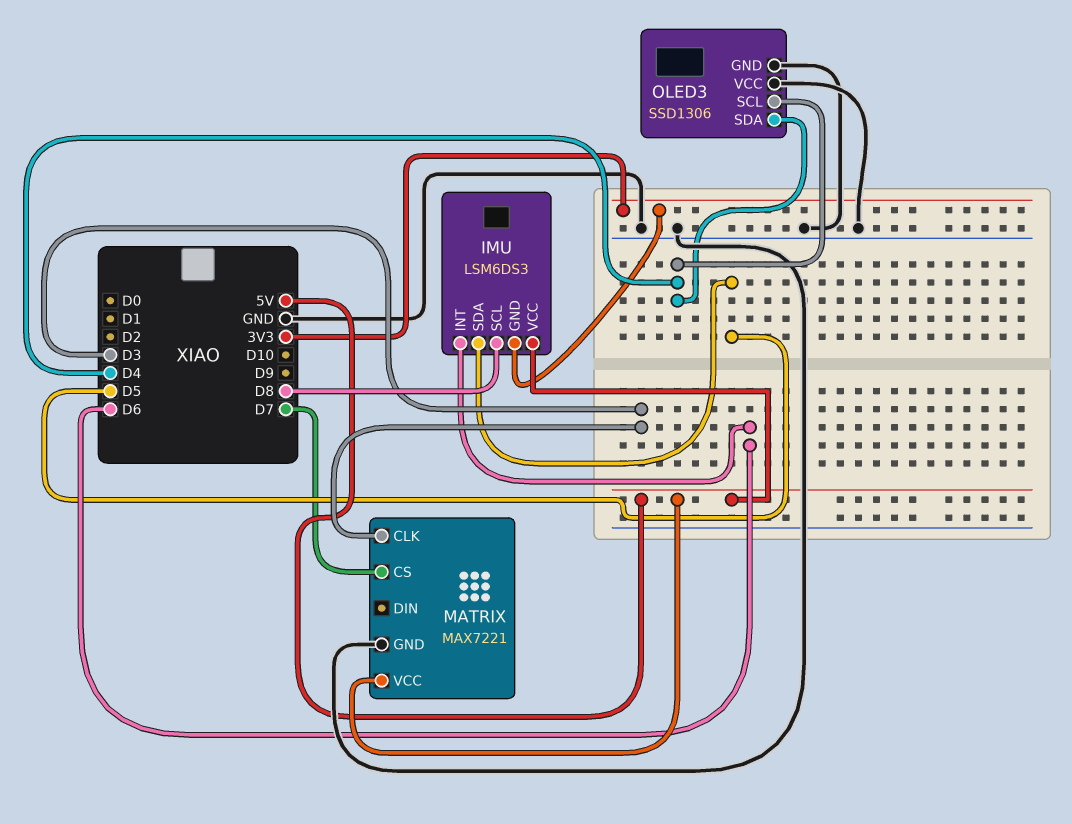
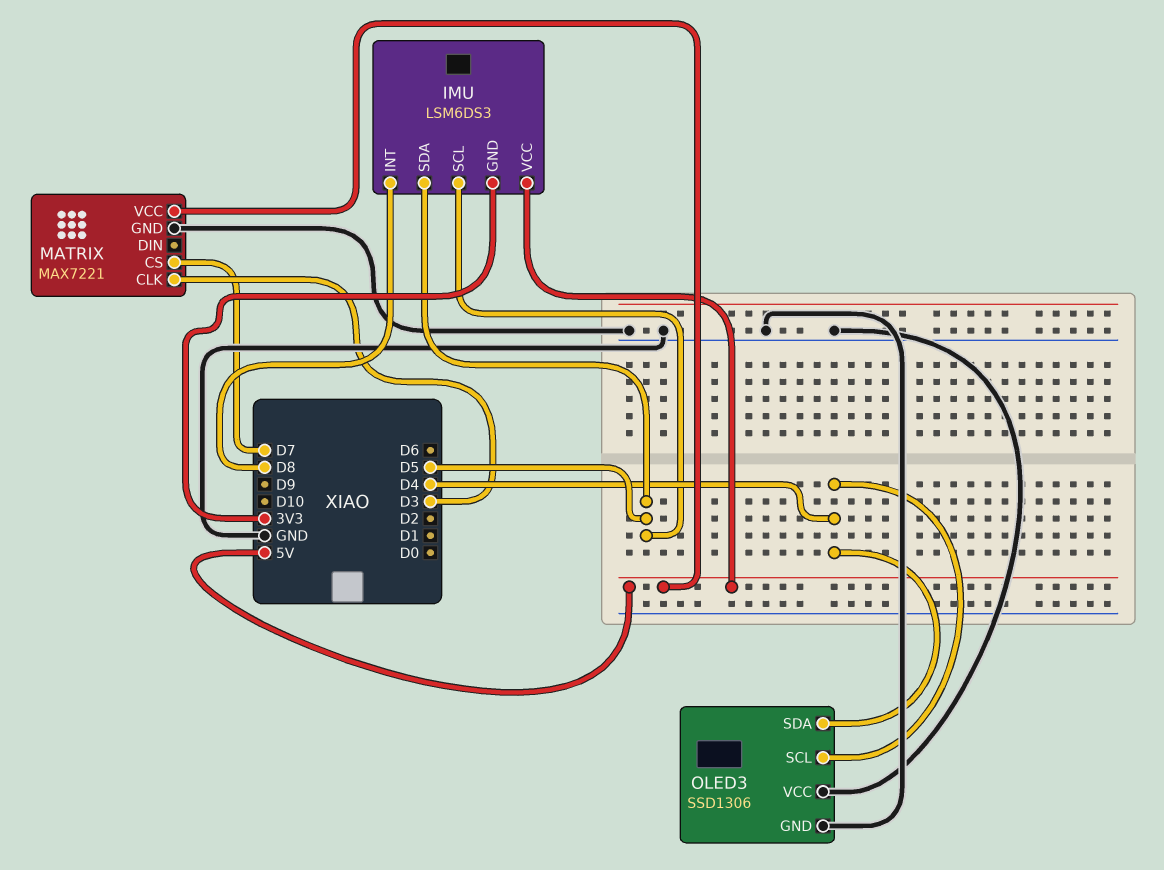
IMU pin INT: D6 -> D8
IMU pin SCL: D8 -> D5

